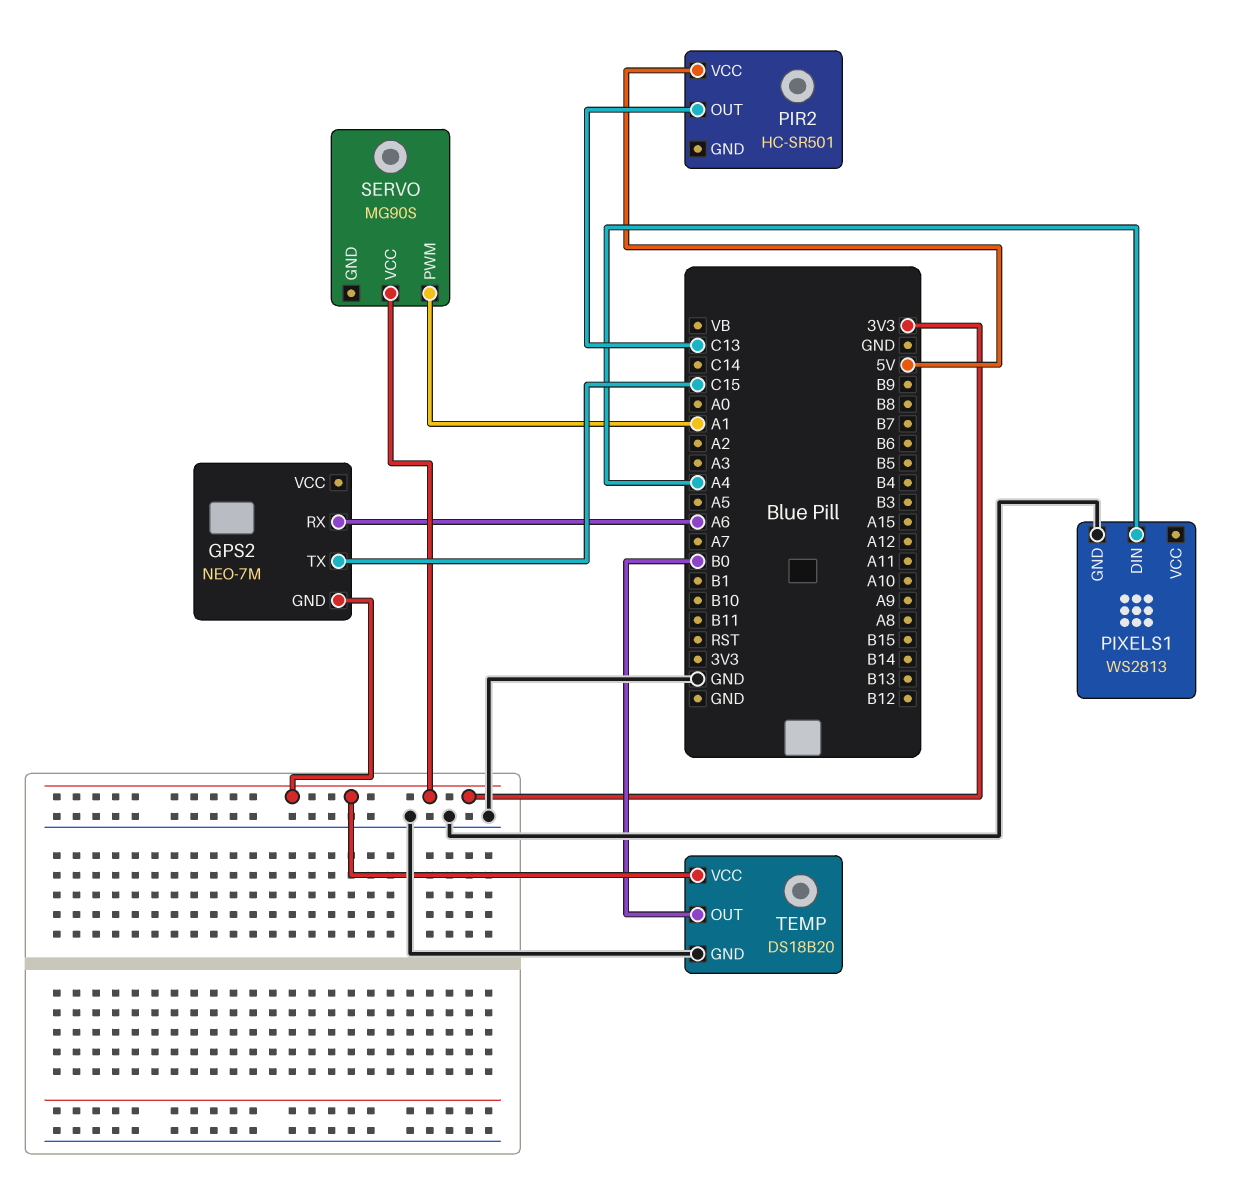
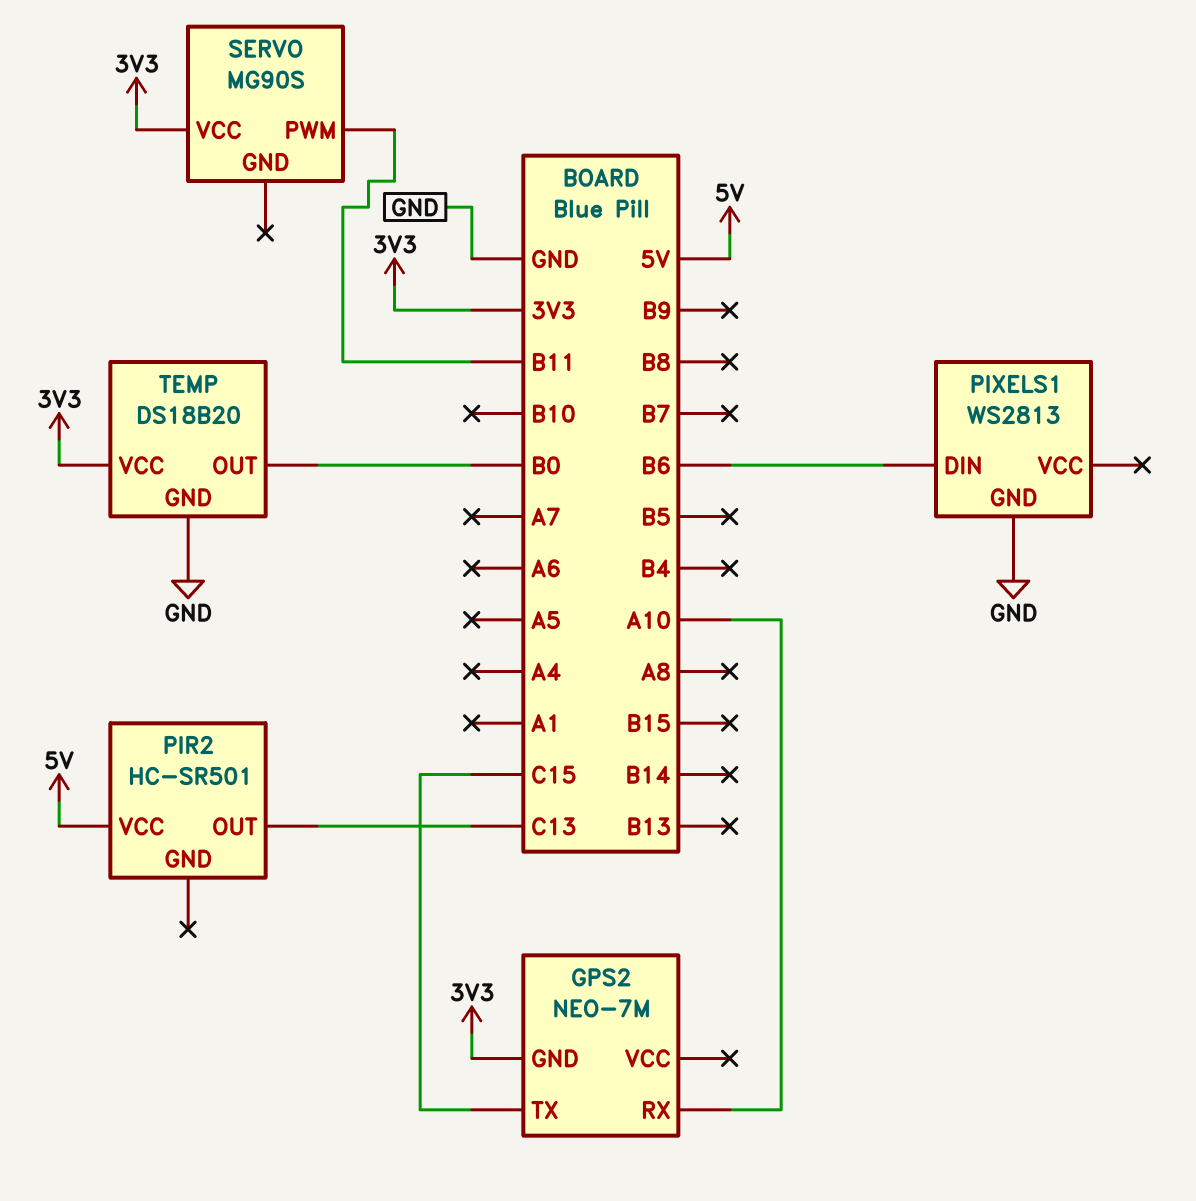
GPS2 pin RX: A6 -> A10
PIXELS1 pin DIN: A4 -> B6
SERVO pin PWM: A1 -> B11

